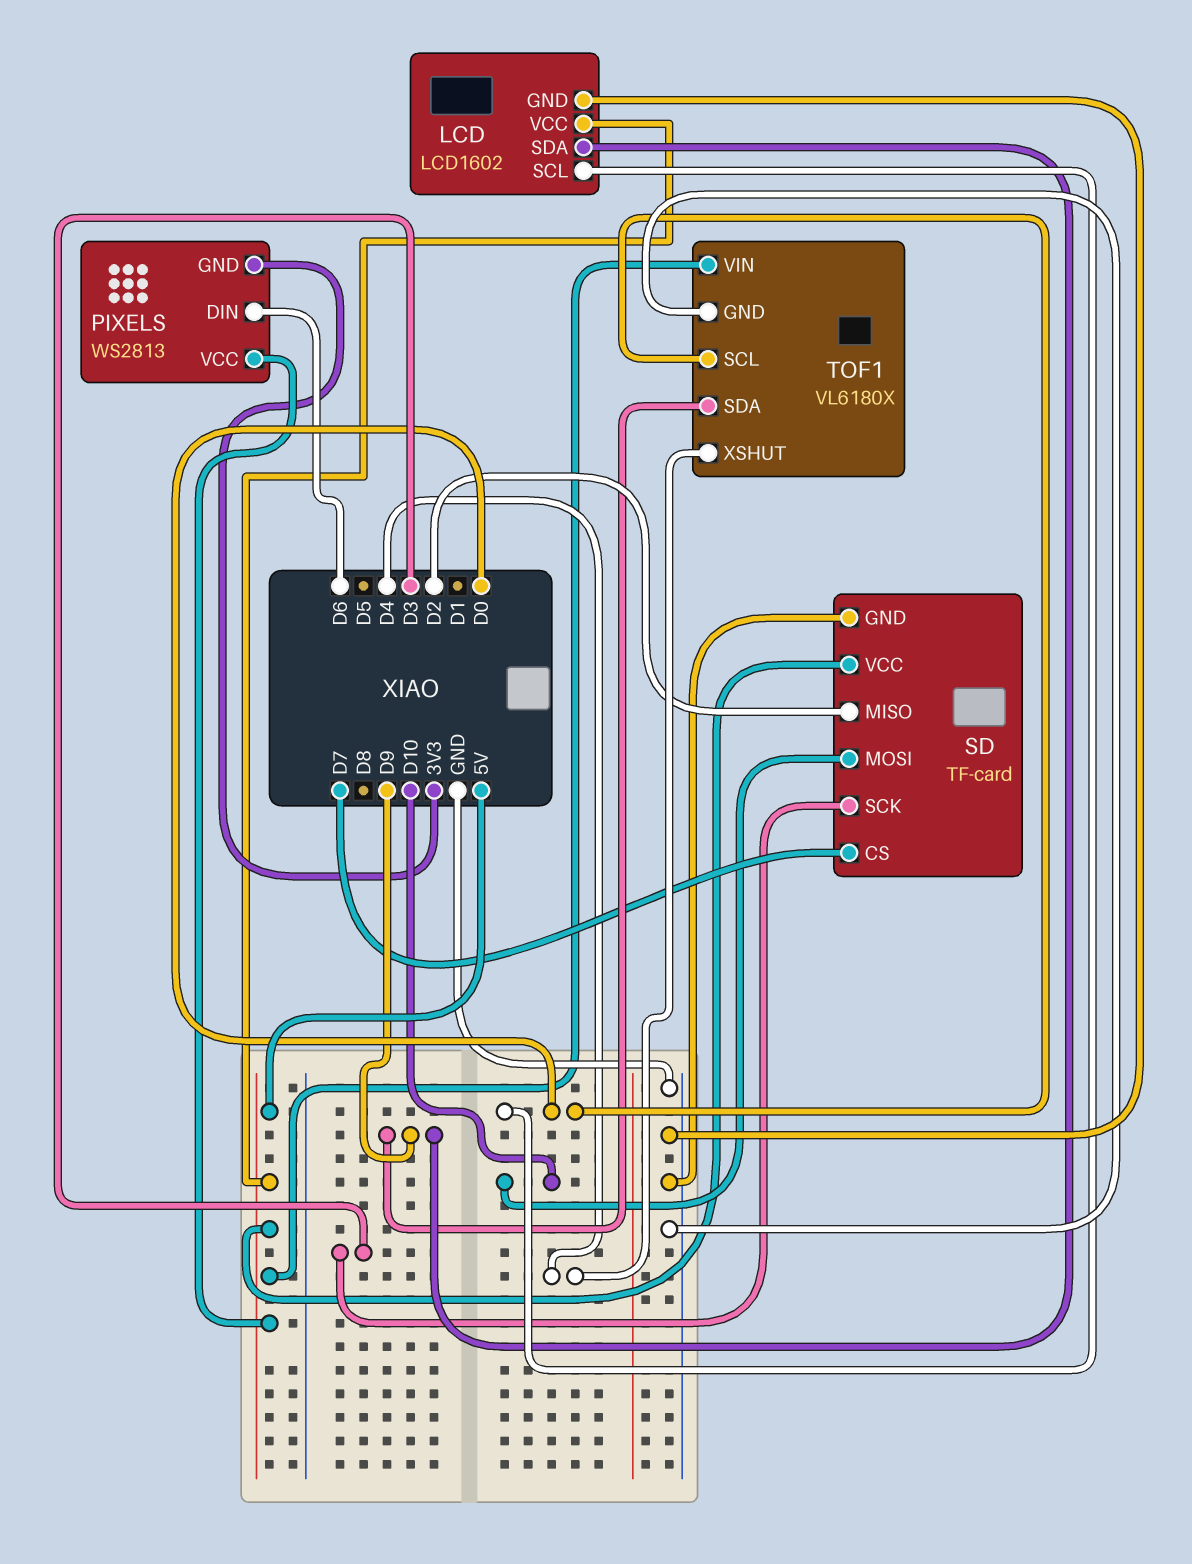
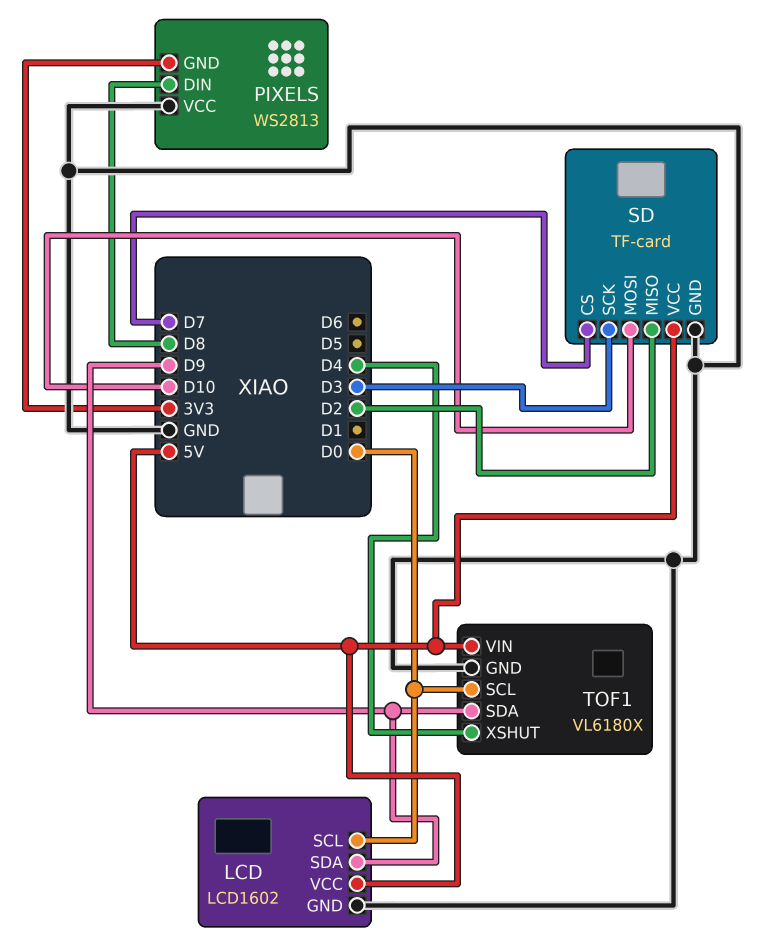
PIXELS pin DIN: D6 -> D8
PIXELS pin VCC: 5V -> GND

